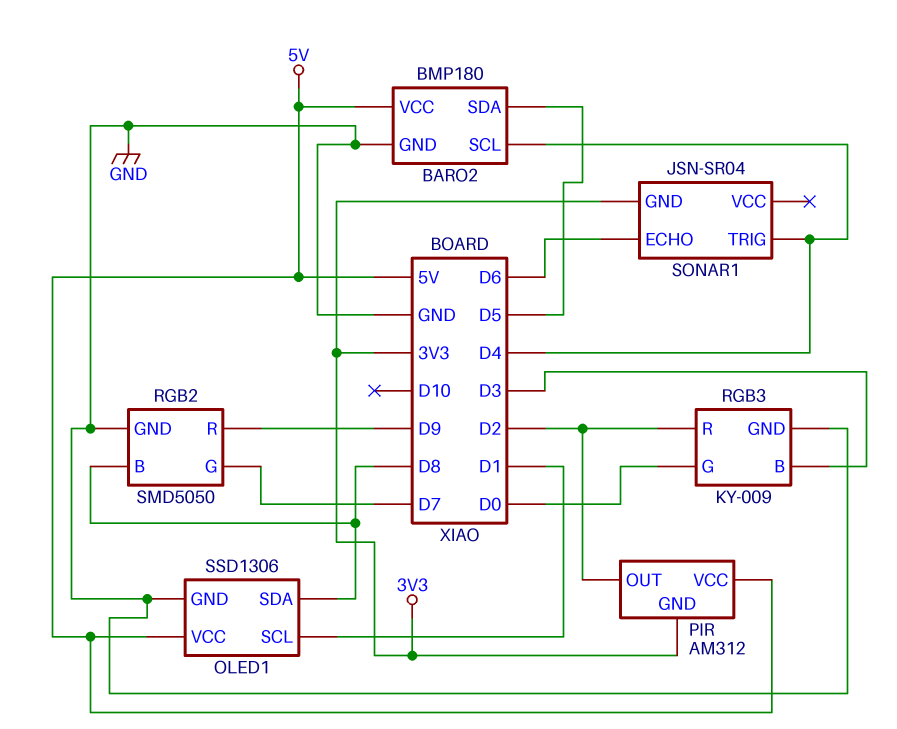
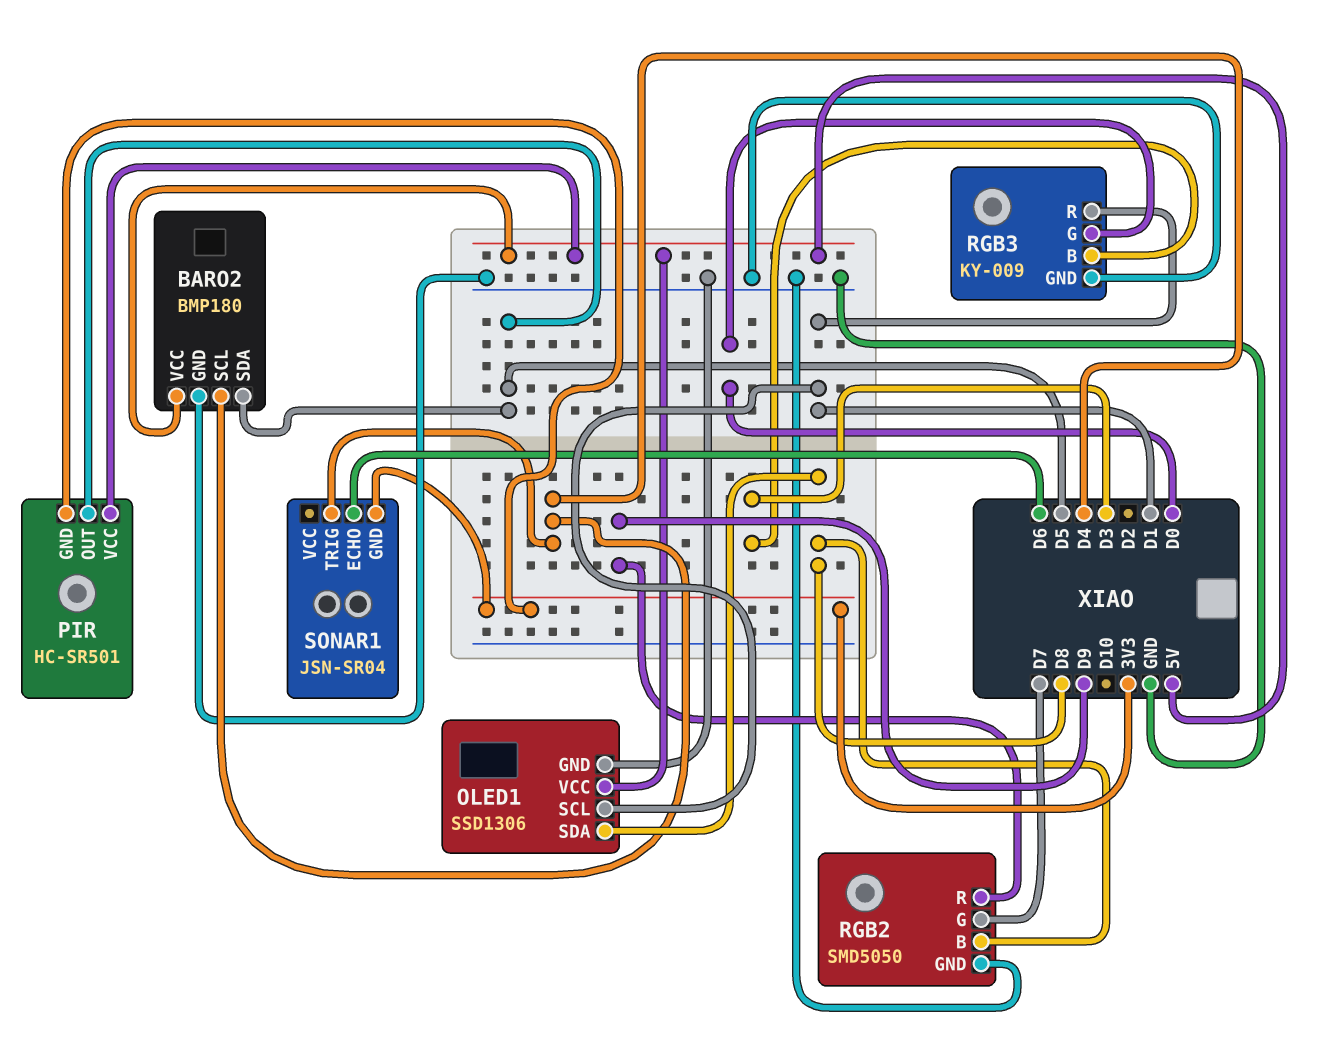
PIR: AM312 -> HC-SR501
PIR pin OUT: D2 -> D5
RGB3 pin R: D2 -> D1

